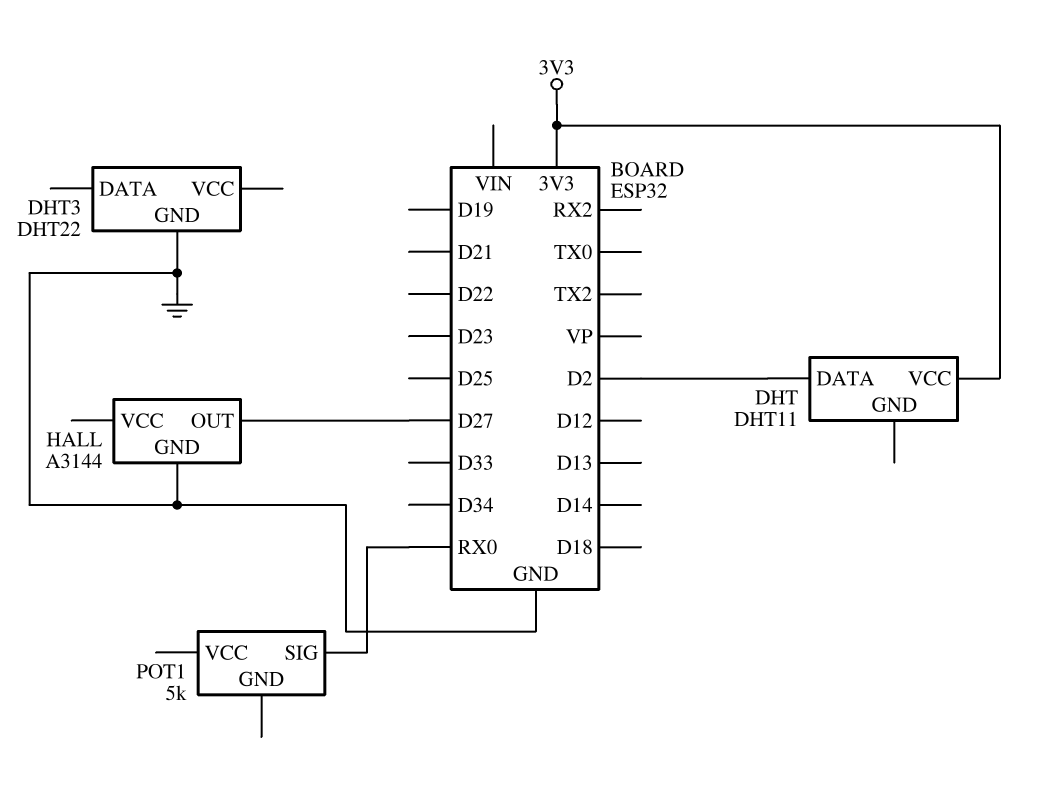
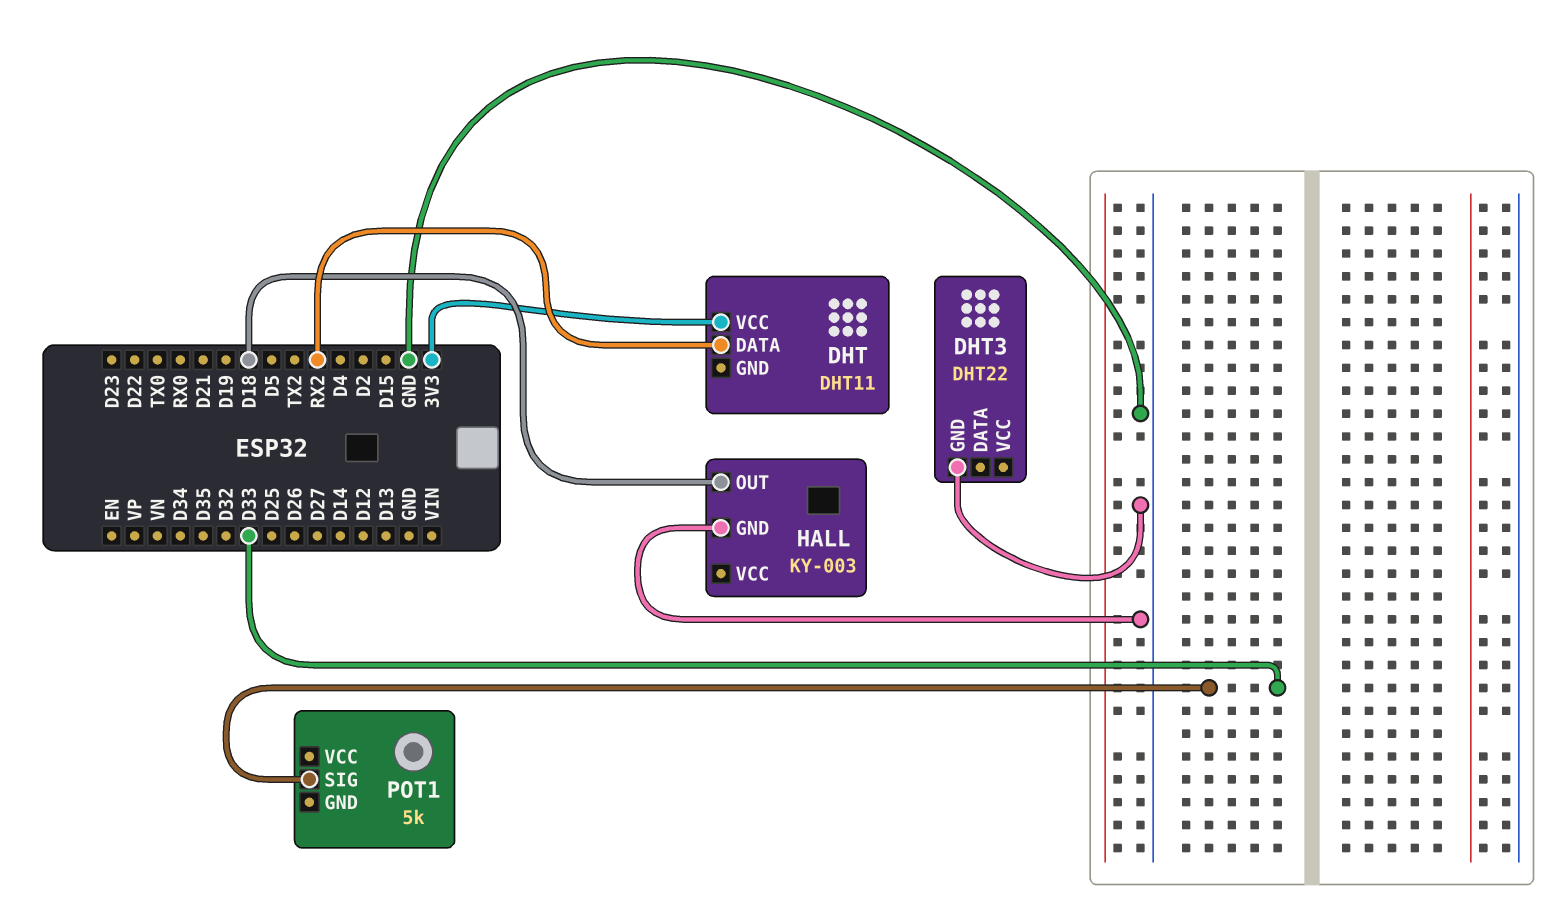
DHT pin DATA: D2 -> RX2
HALL: A3144 -> KY-003
HALL pin OUT: D27 -> D18
POT1 pin SIG: RX0 -> D33

